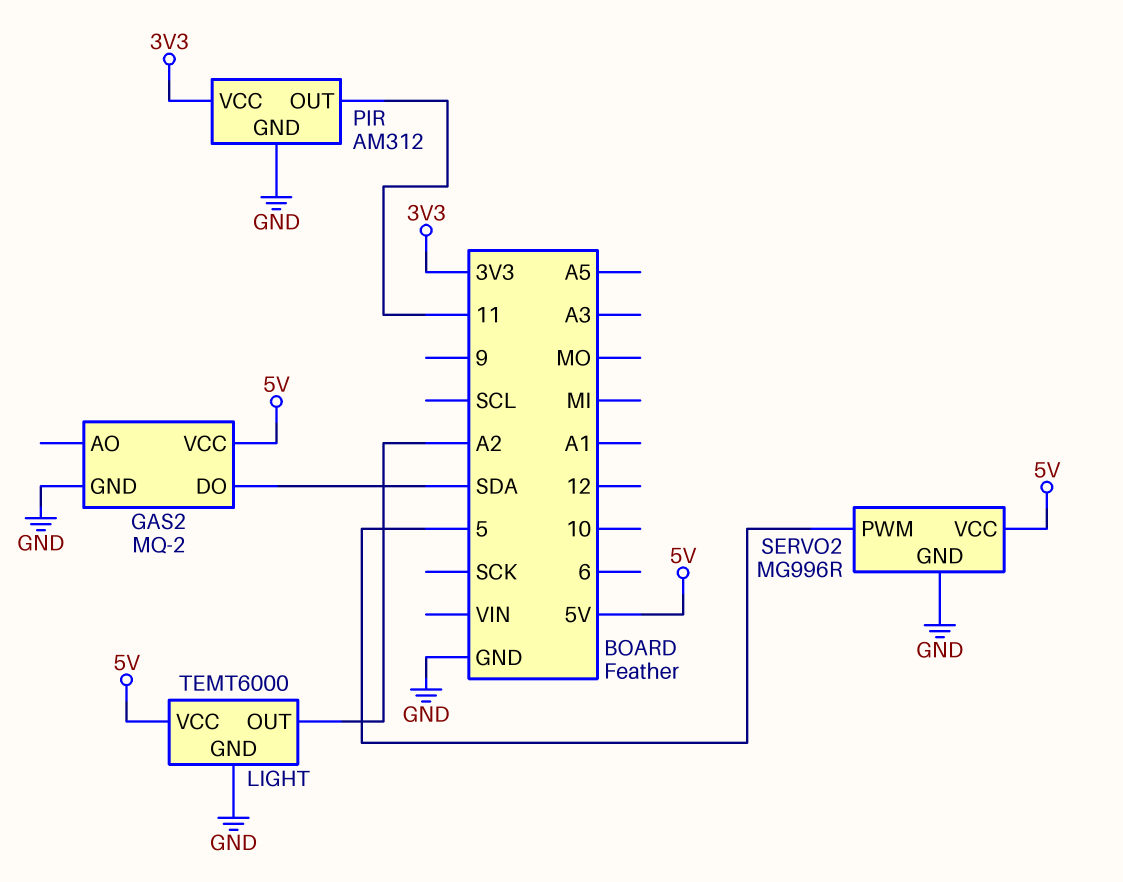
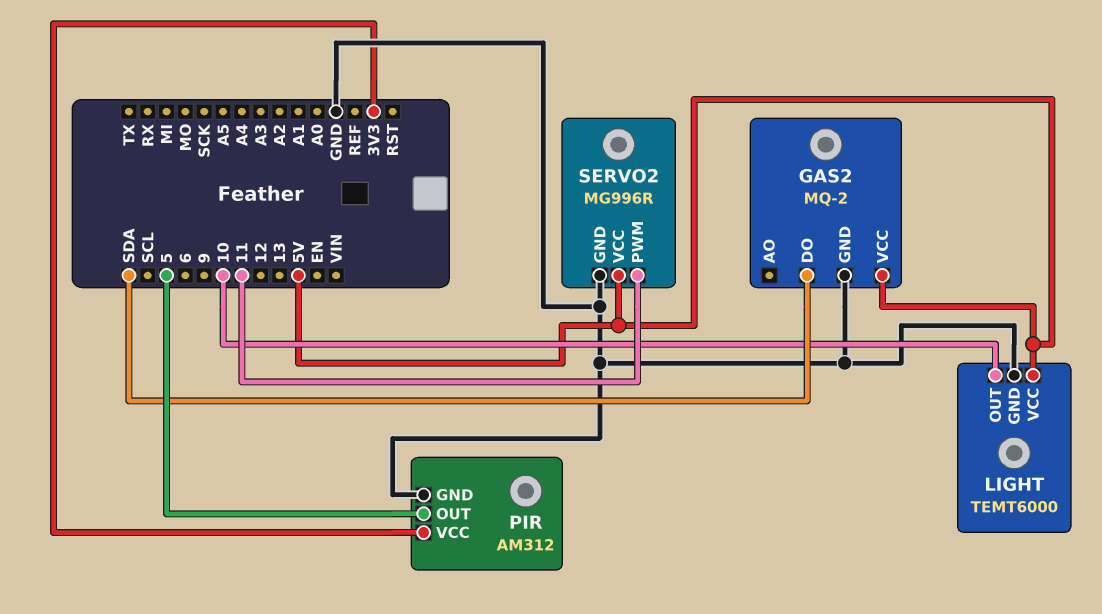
LIGHT pin OUT: A2 -> 10
PIR pin OUT: 11 -> 5
SERVO2 pin PWM: 5 -> 11

